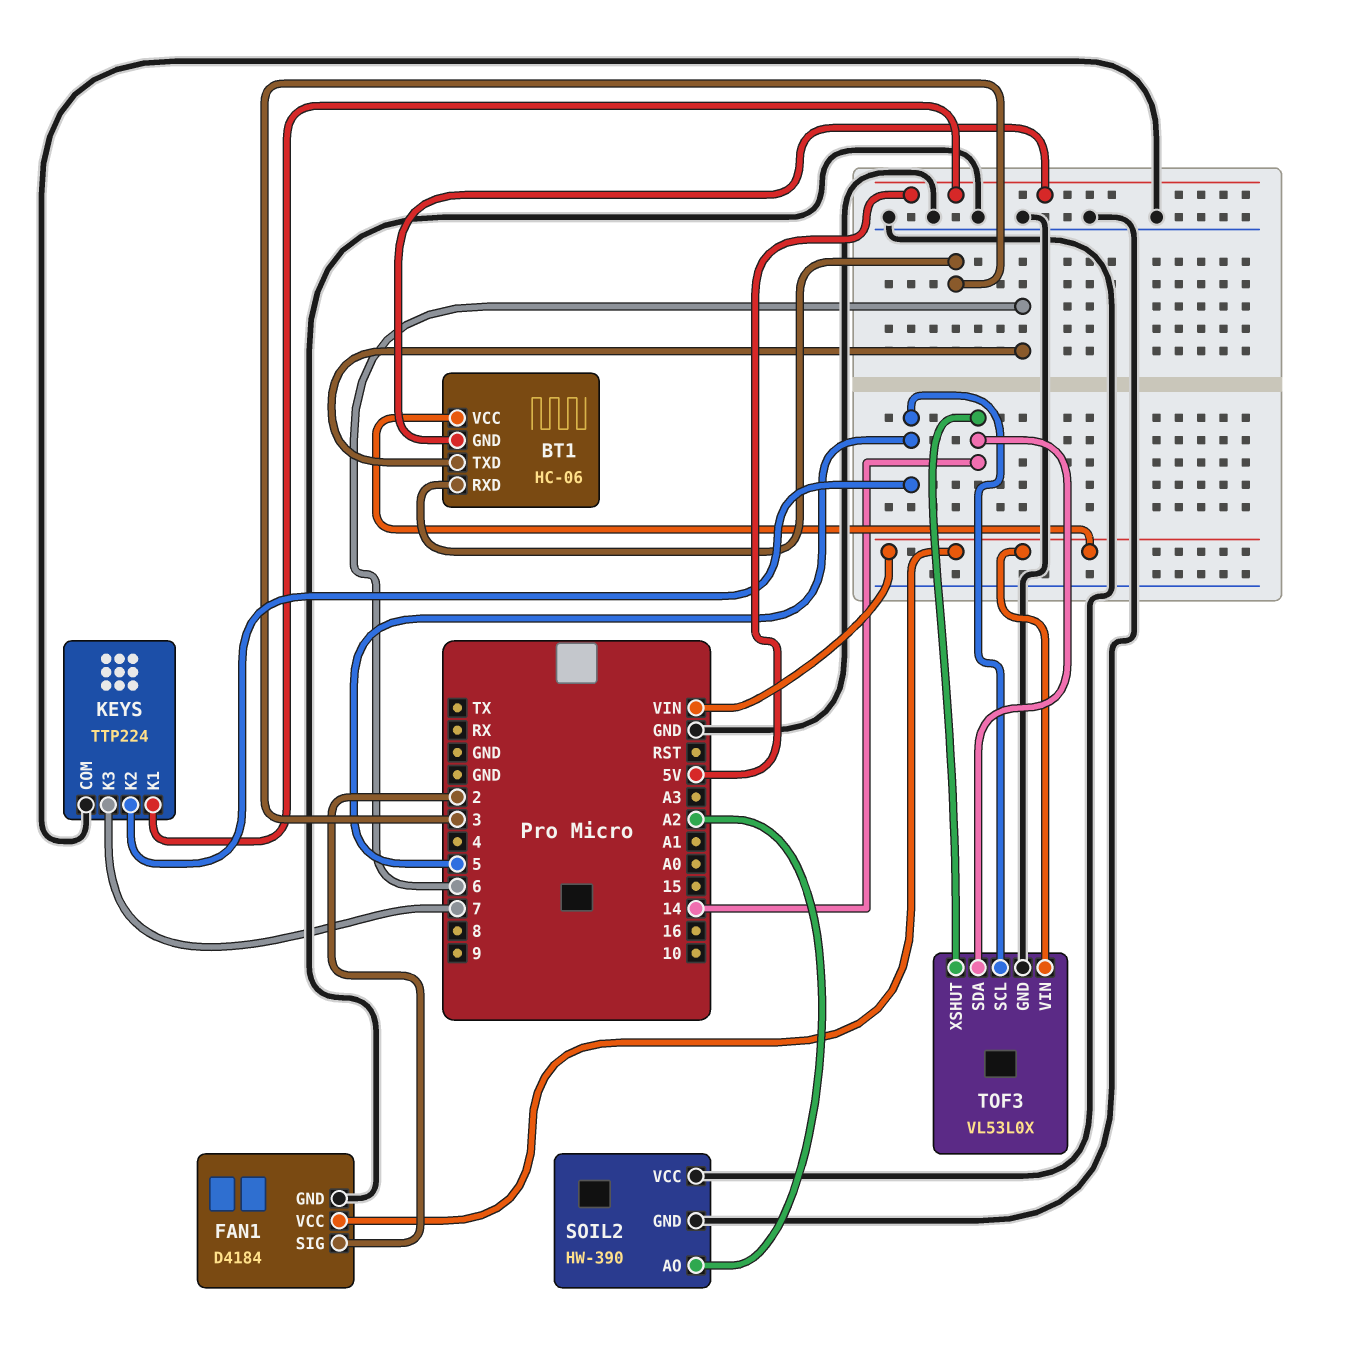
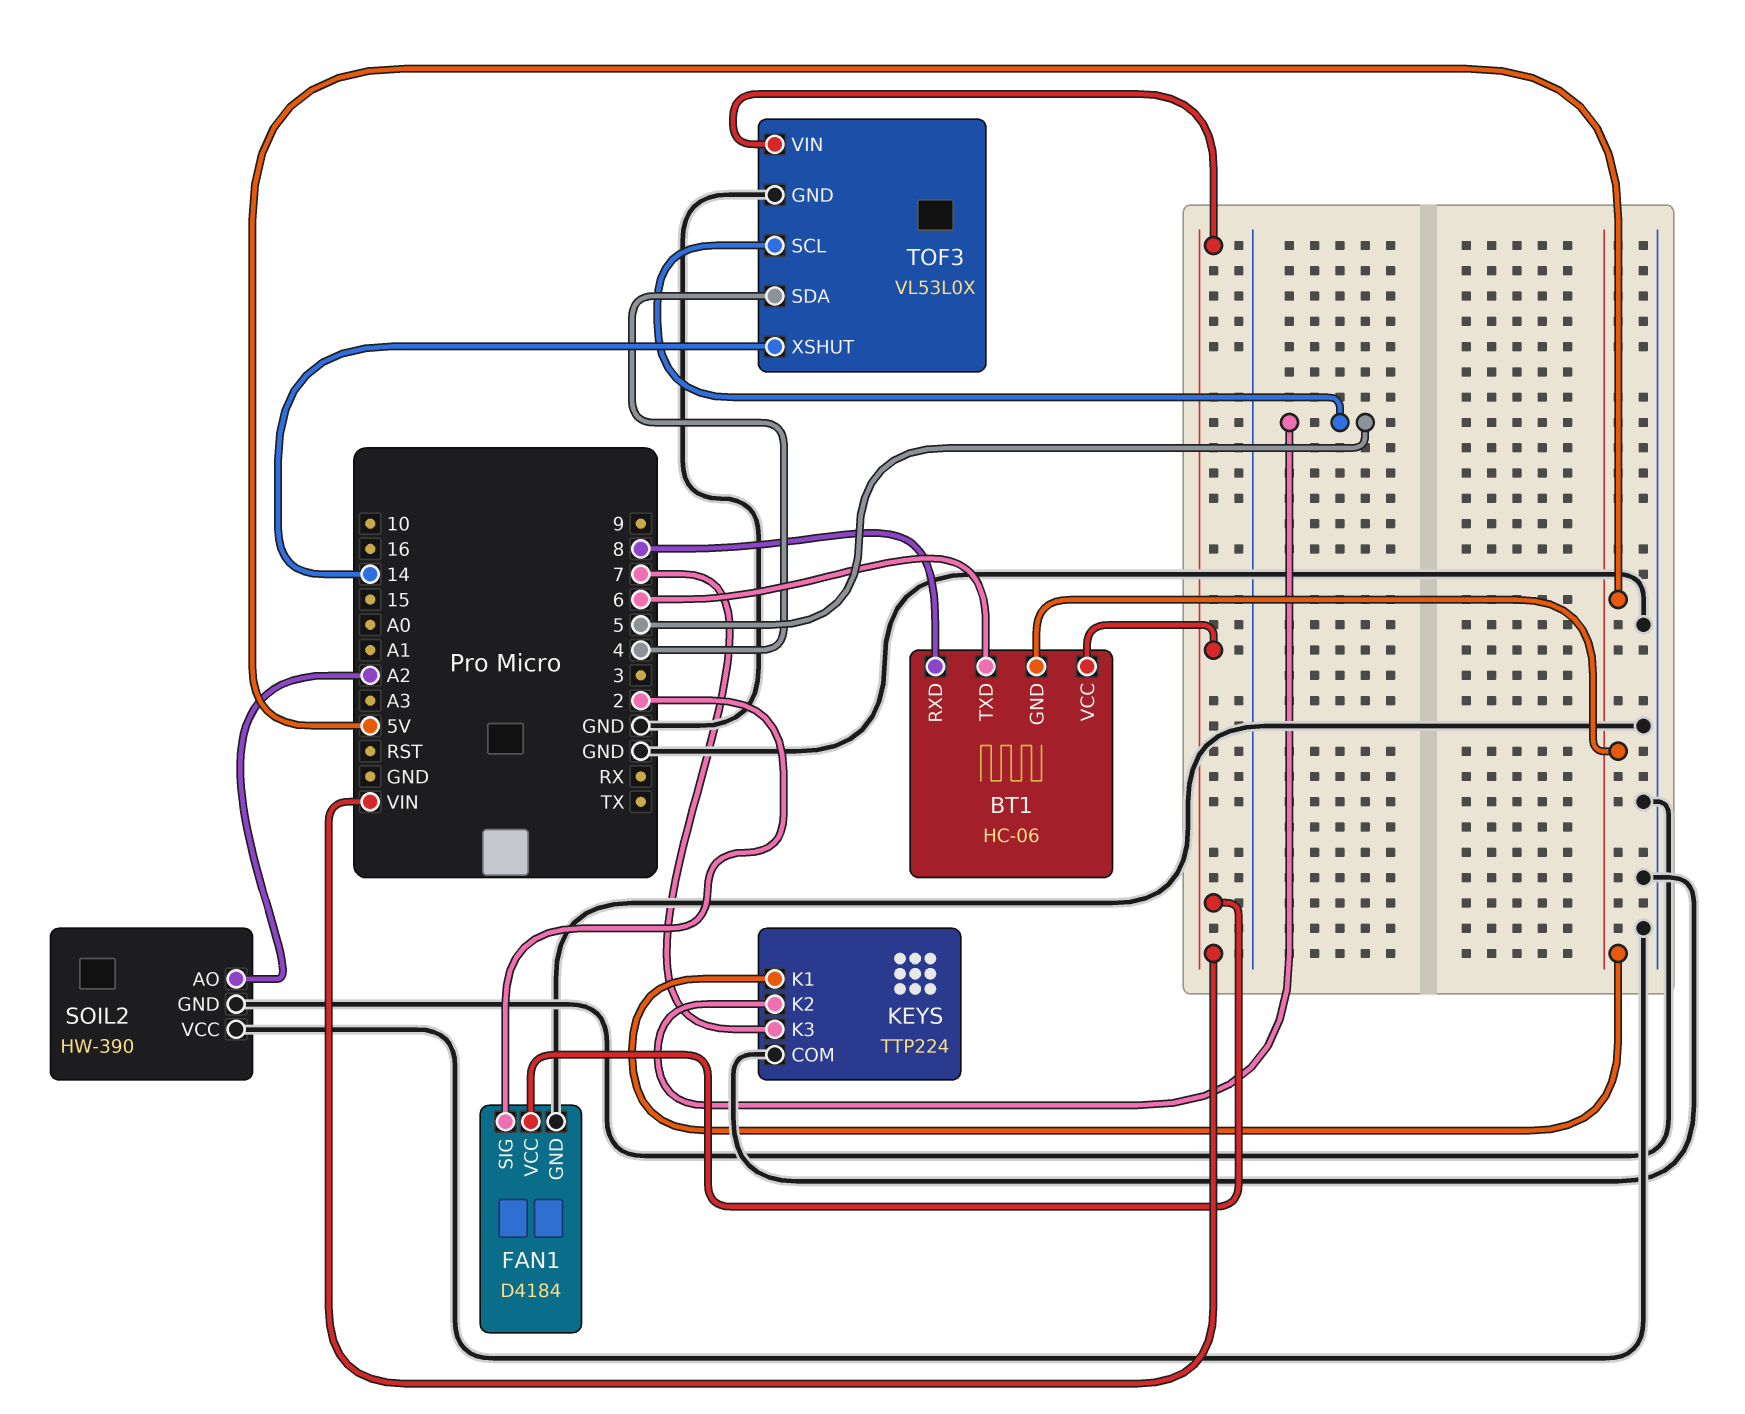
BT1 pin RXD: 3 -> 8
TOF3 pin SDA: 14 -> 4

